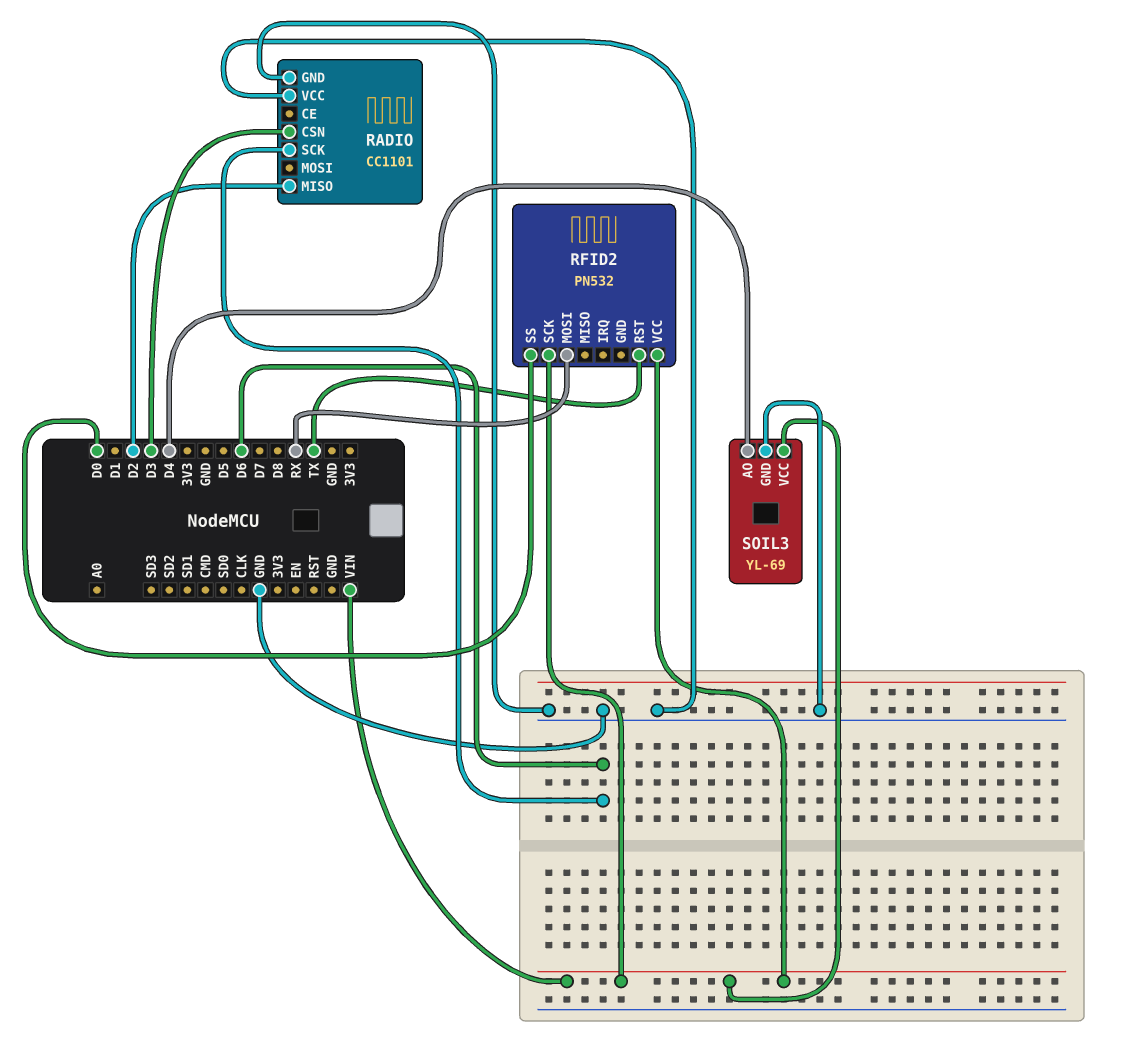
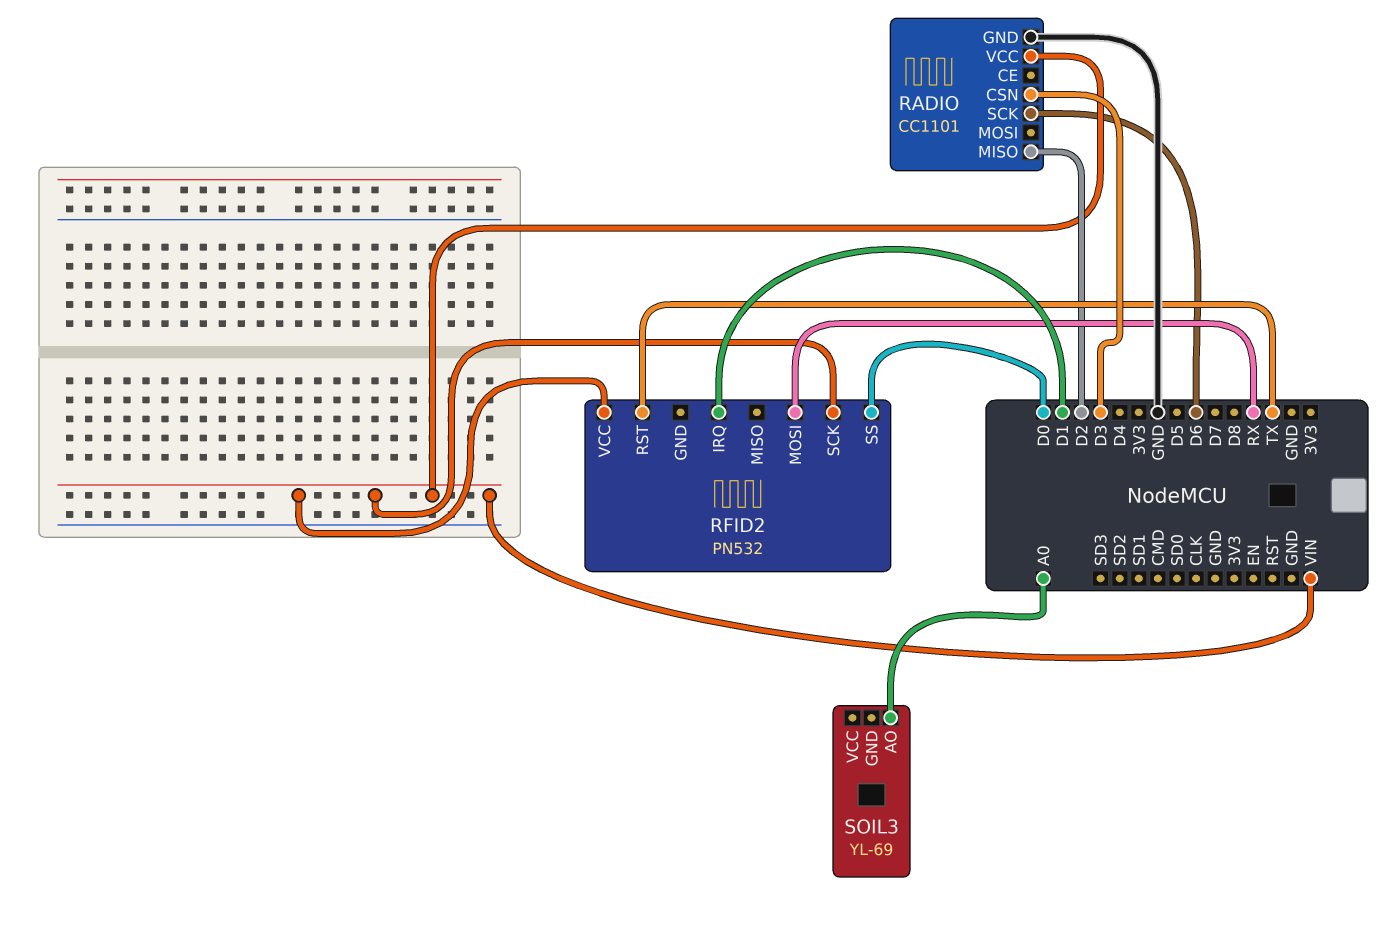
RADIO pin VCC: GND -> VIN
RFID2 pin IRQ: none -> D1
SOIL3 pin AO: D4 -> A0
SOIL3 pin GND: GND -> none
SOIL3 pin VCC: VIN -> none

